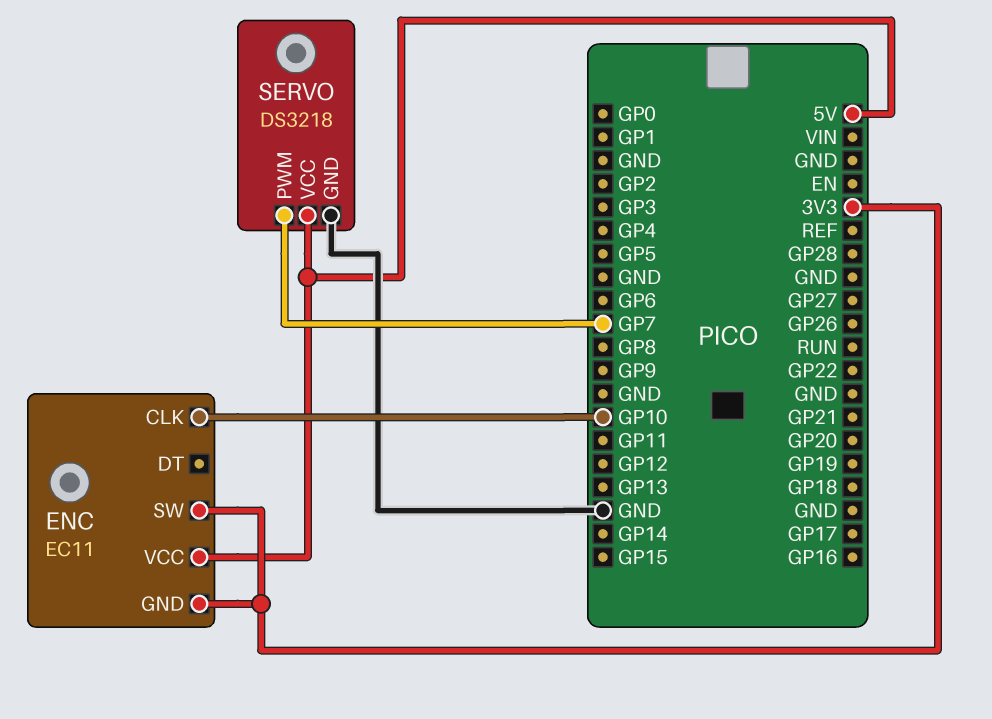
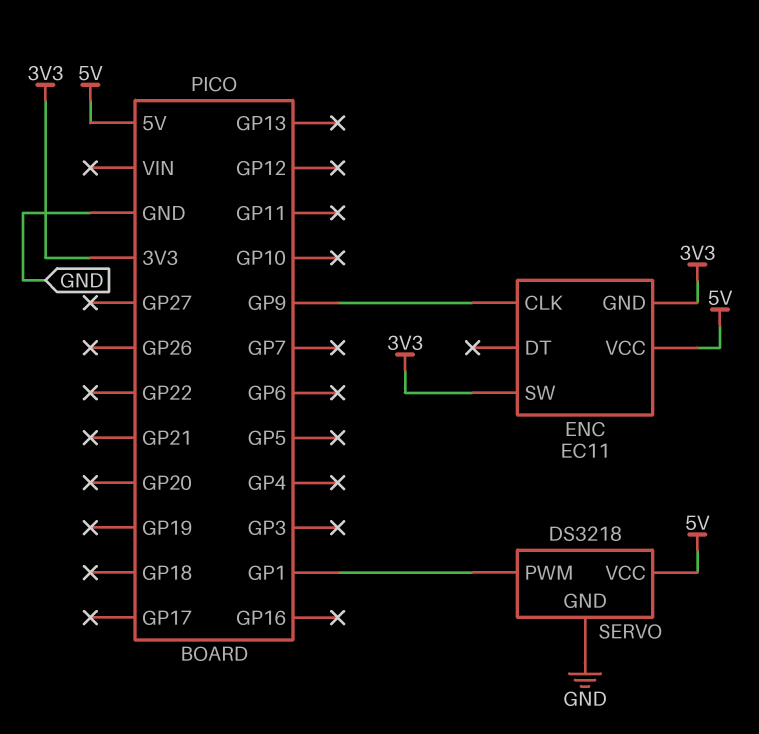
ENC pin CLK: GP10 -> GP9
SERVO pin PWM: GP7 -> GP1

